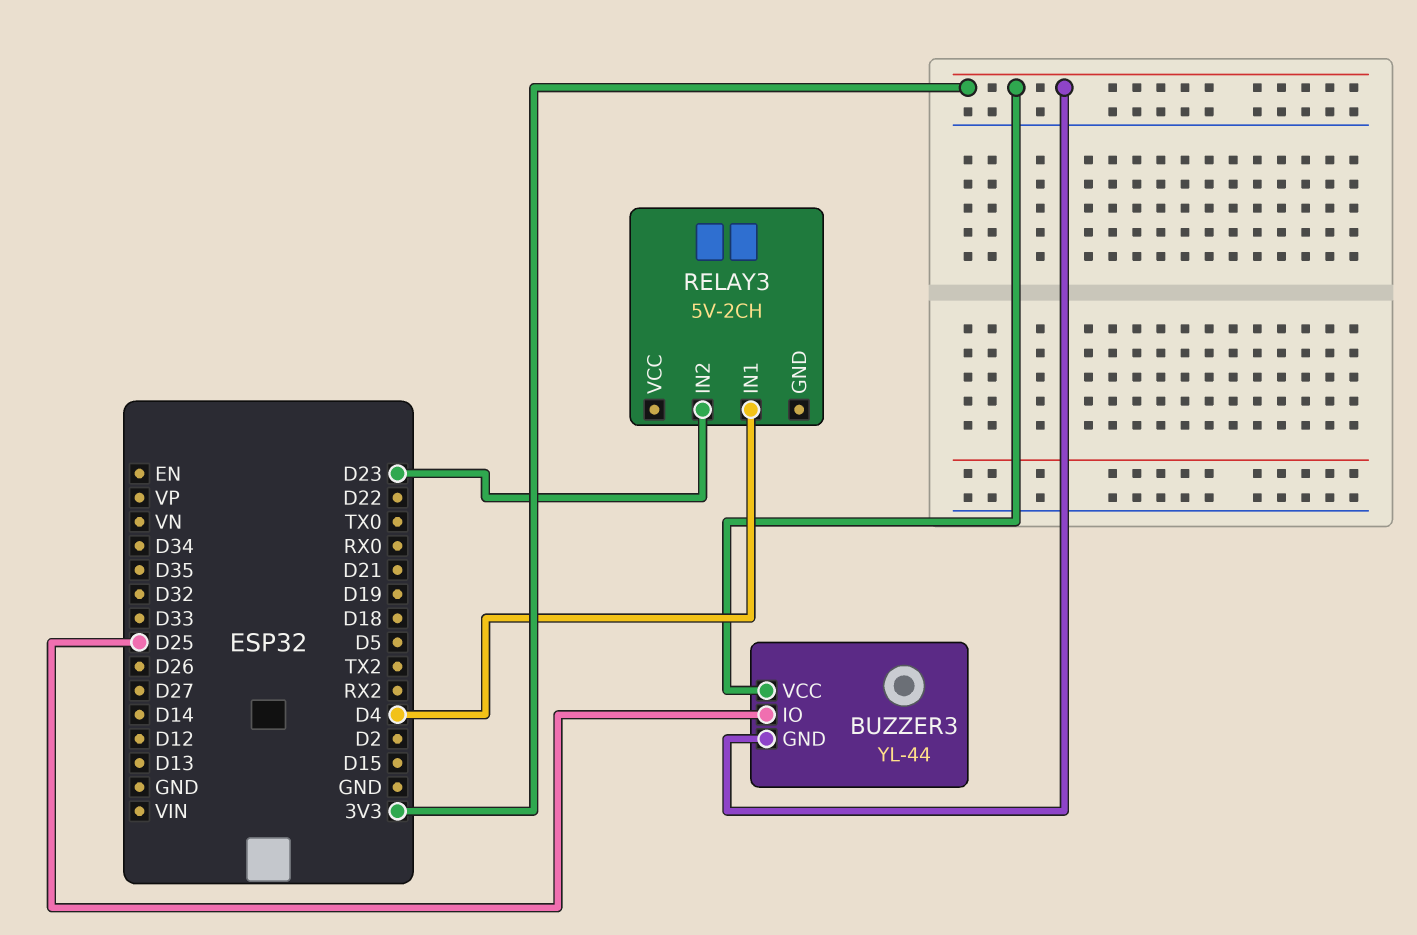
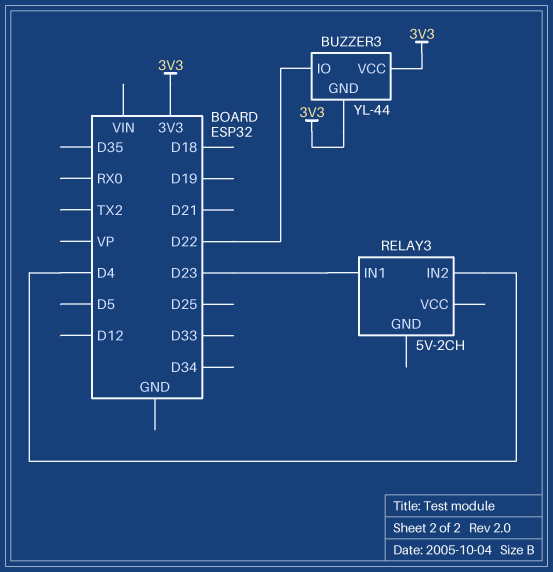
BUZZER3 pin IO: D25 -> D22
RELAY3 pin IN1: D4 -> D23
RELAY3 pin IN2: D23 -> D4

